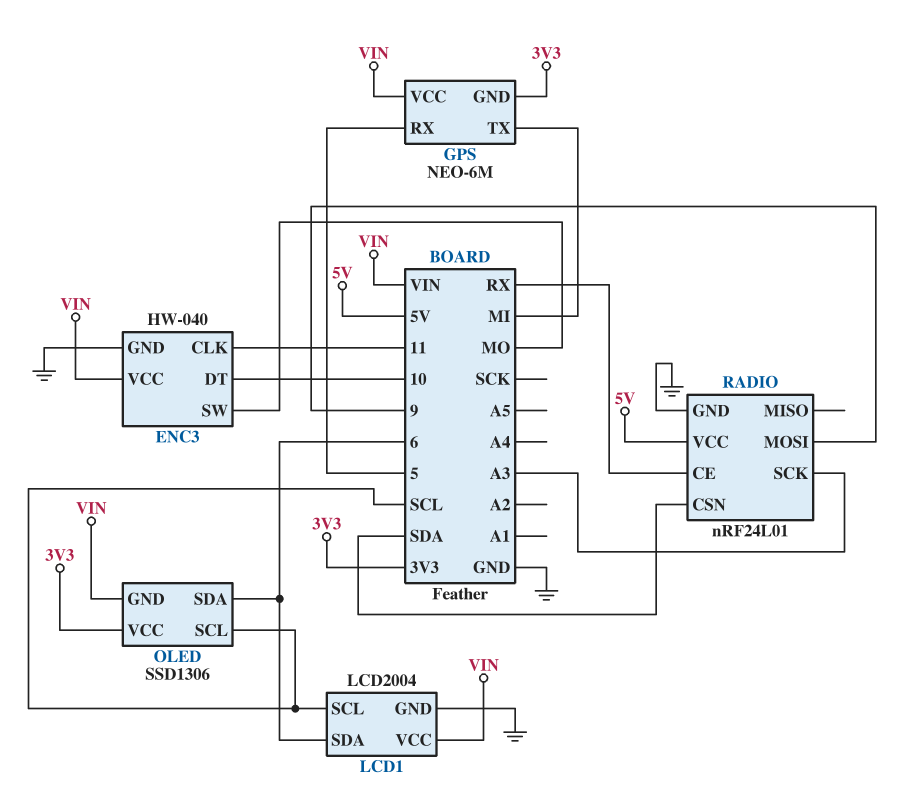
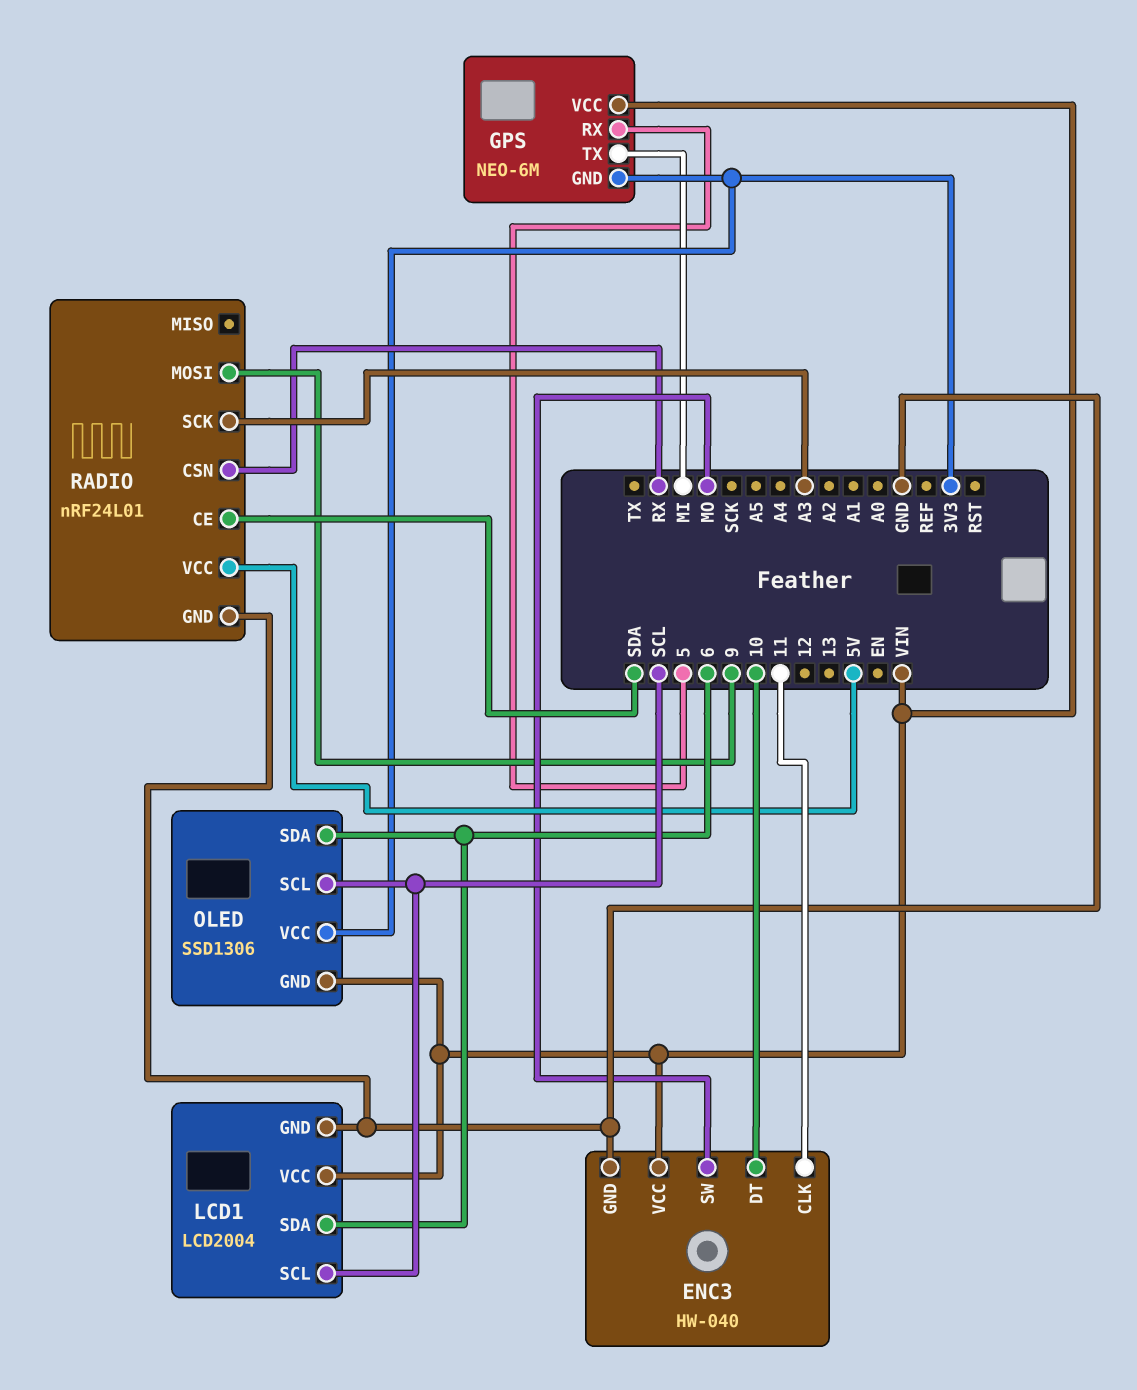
RADIO pin CE: RX -> SDA
RADIO pin CSN: SDA -> RX

